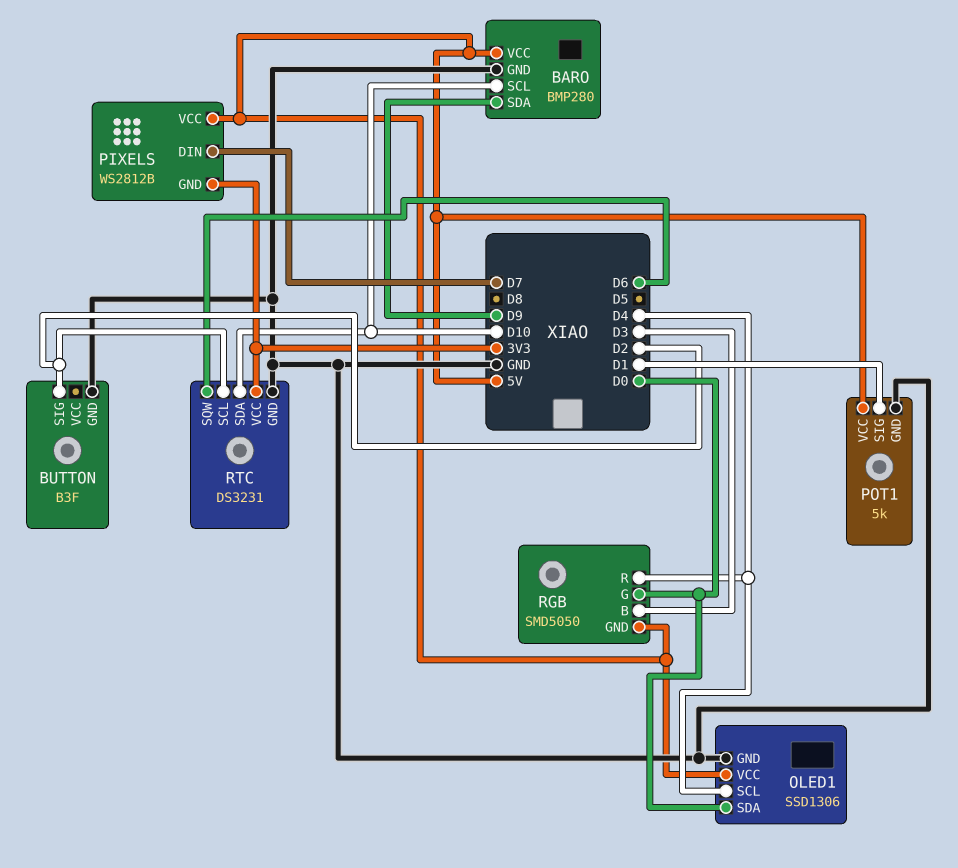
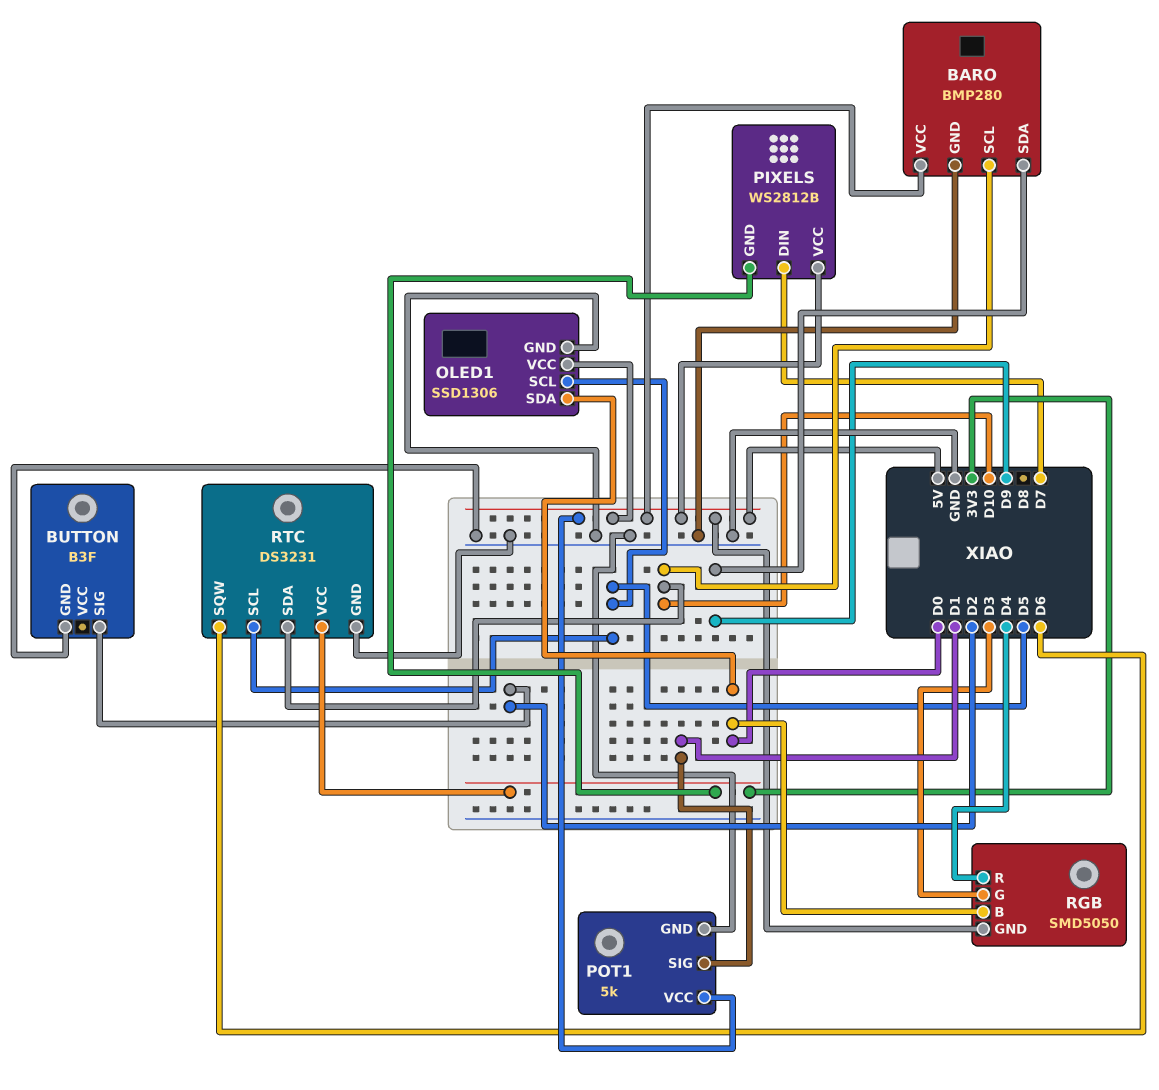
OLED1 pin SCL: D4 -> D5
RGB pin B: D3 -> D0
RGB pin G: D0 -> D3
RTC pin SCL: D2 -> D5

